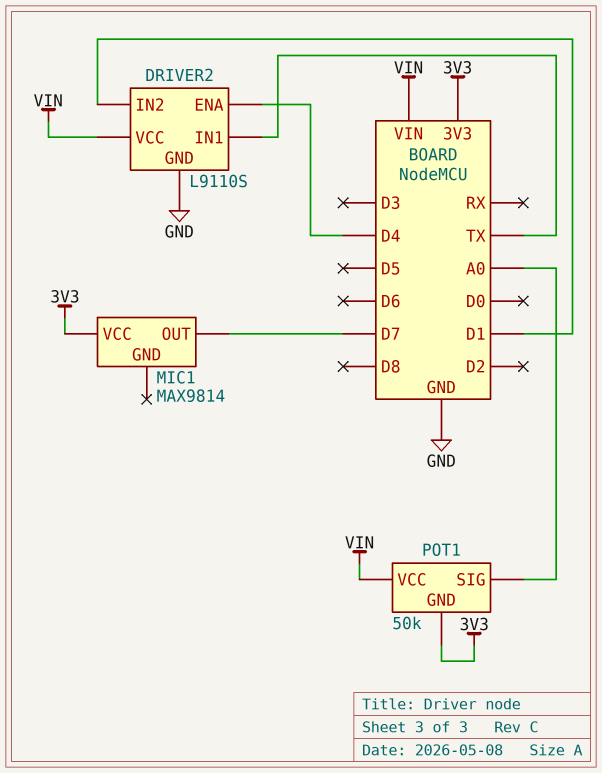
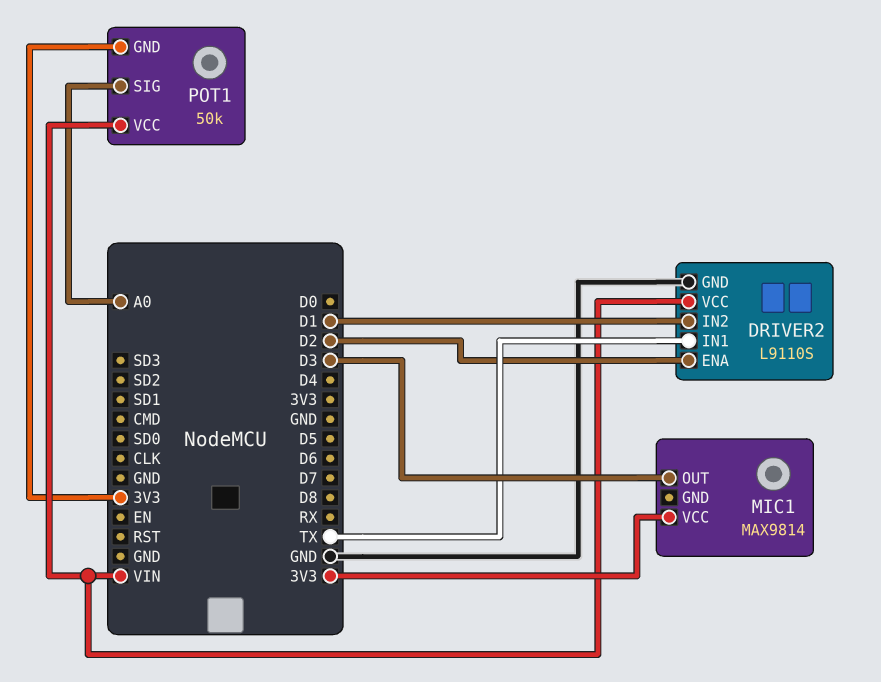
DRIVER2 pin ENA: D4 -> D2
MIC1 pin OUT: D7 -> D3

